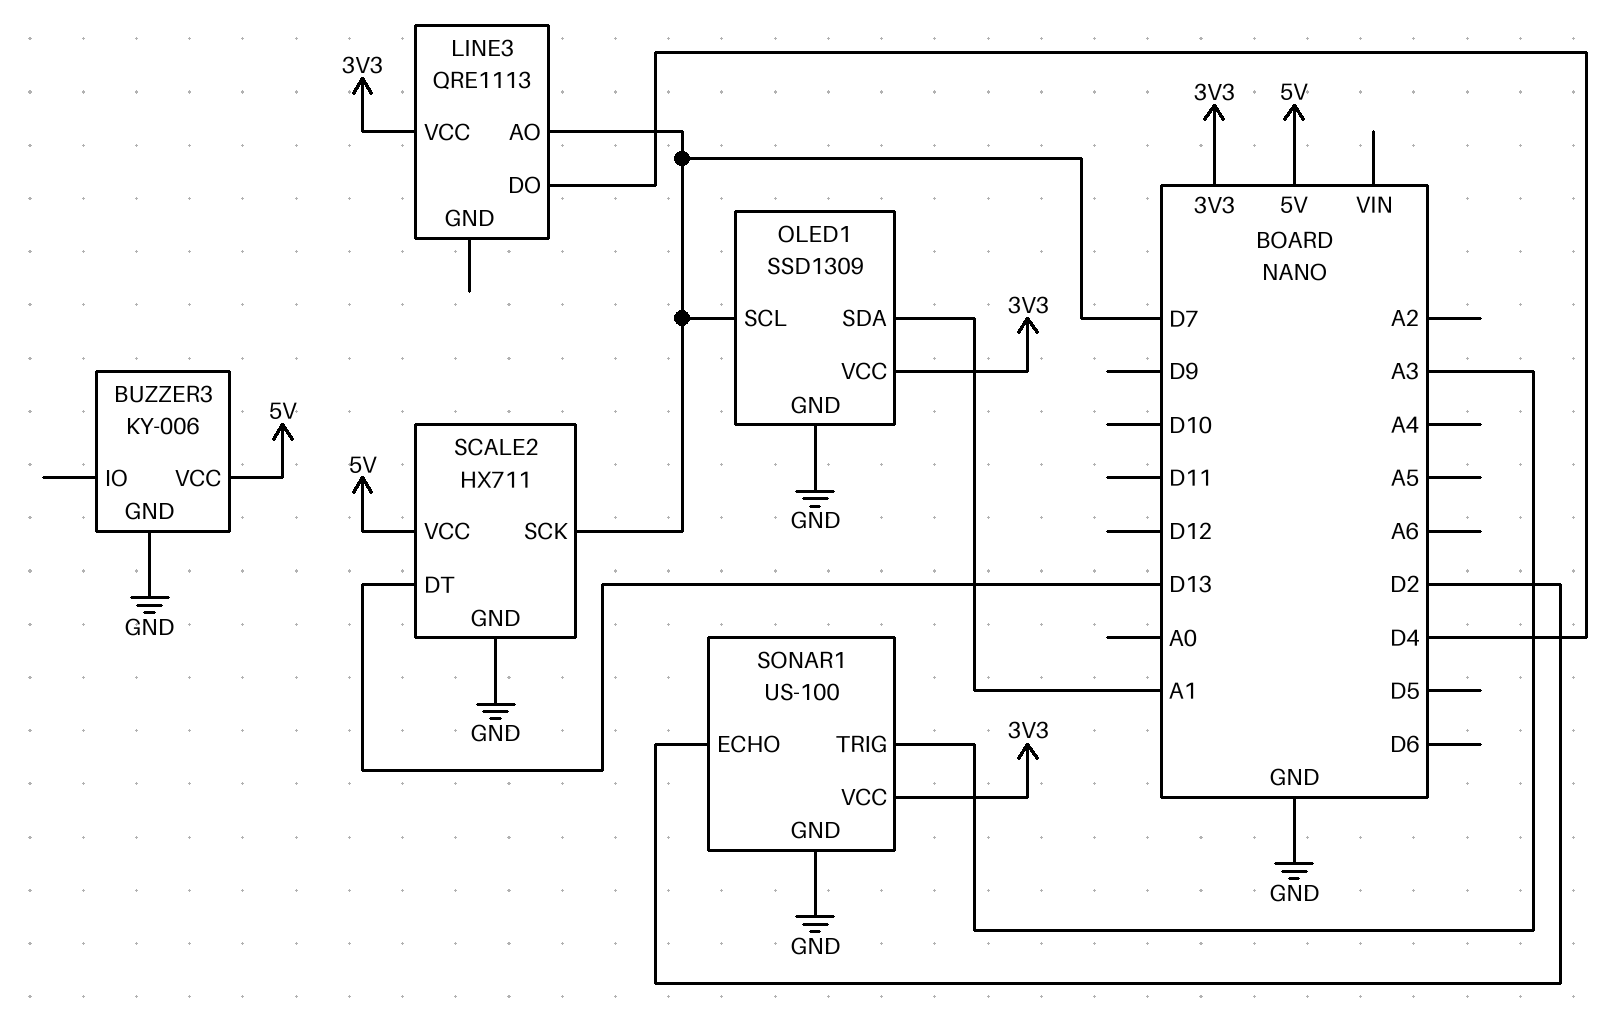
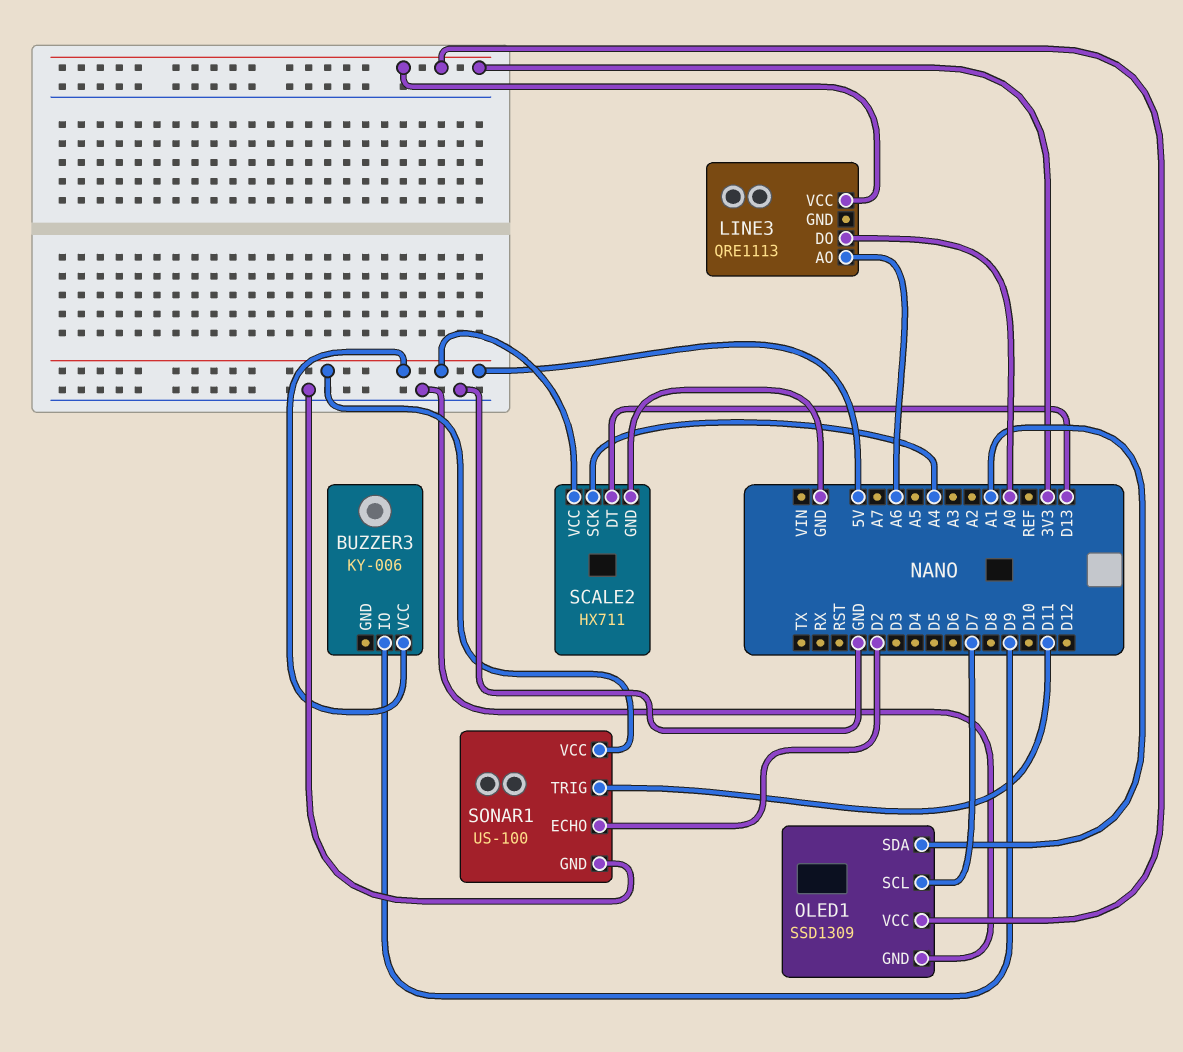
BUZZER3 pin GND: GND -> none
BUZZER3 pin IO: none -> D9
LINE3 pin AO: D7 -> A6
LINE3 pin DO: D4 -> A0
SCALE2 pin SCK: D7 -> A4
SONAR1 pin TRIG: A3 -> D11
SONAR1 pin VCC: 3V3 -> 5V

